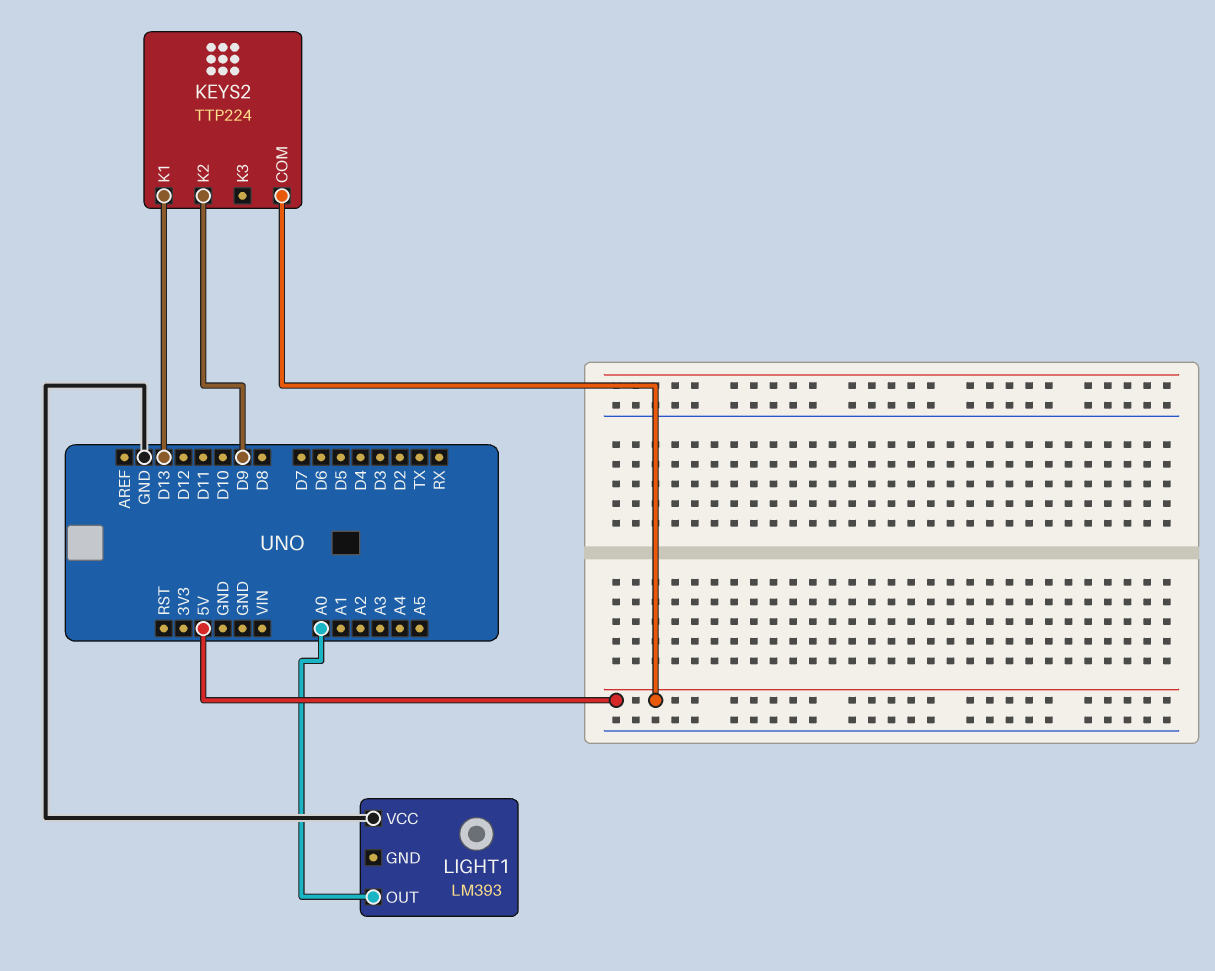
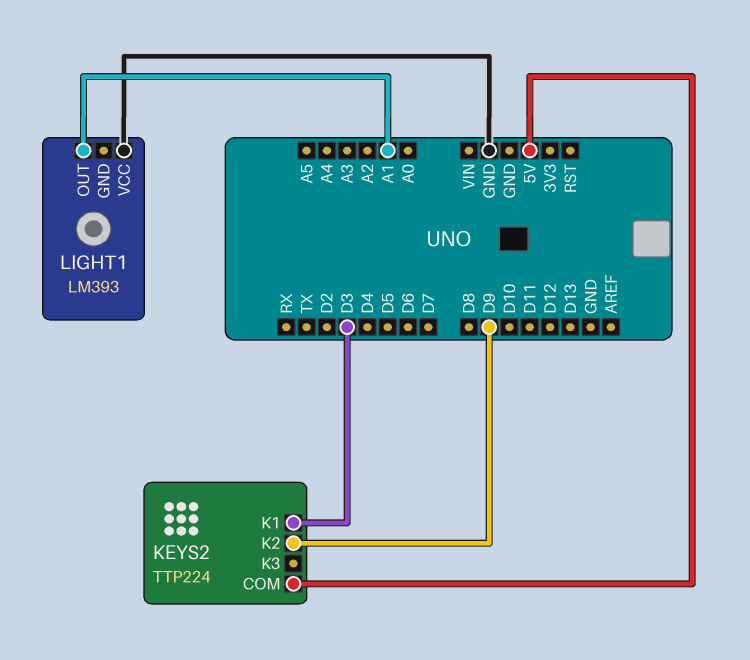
KEYS2 pin K1: D13 -> D3
LIGHT1 pin OUT: A0 -> A1

